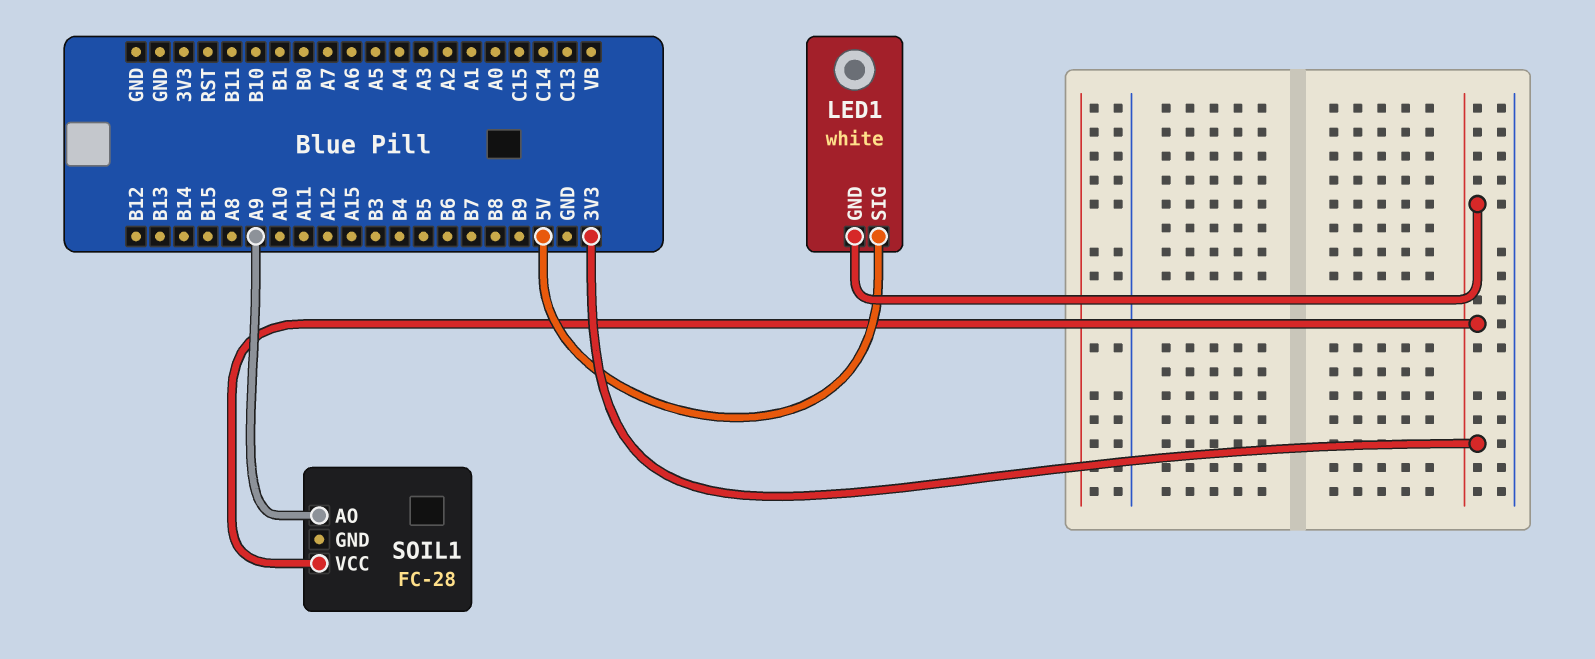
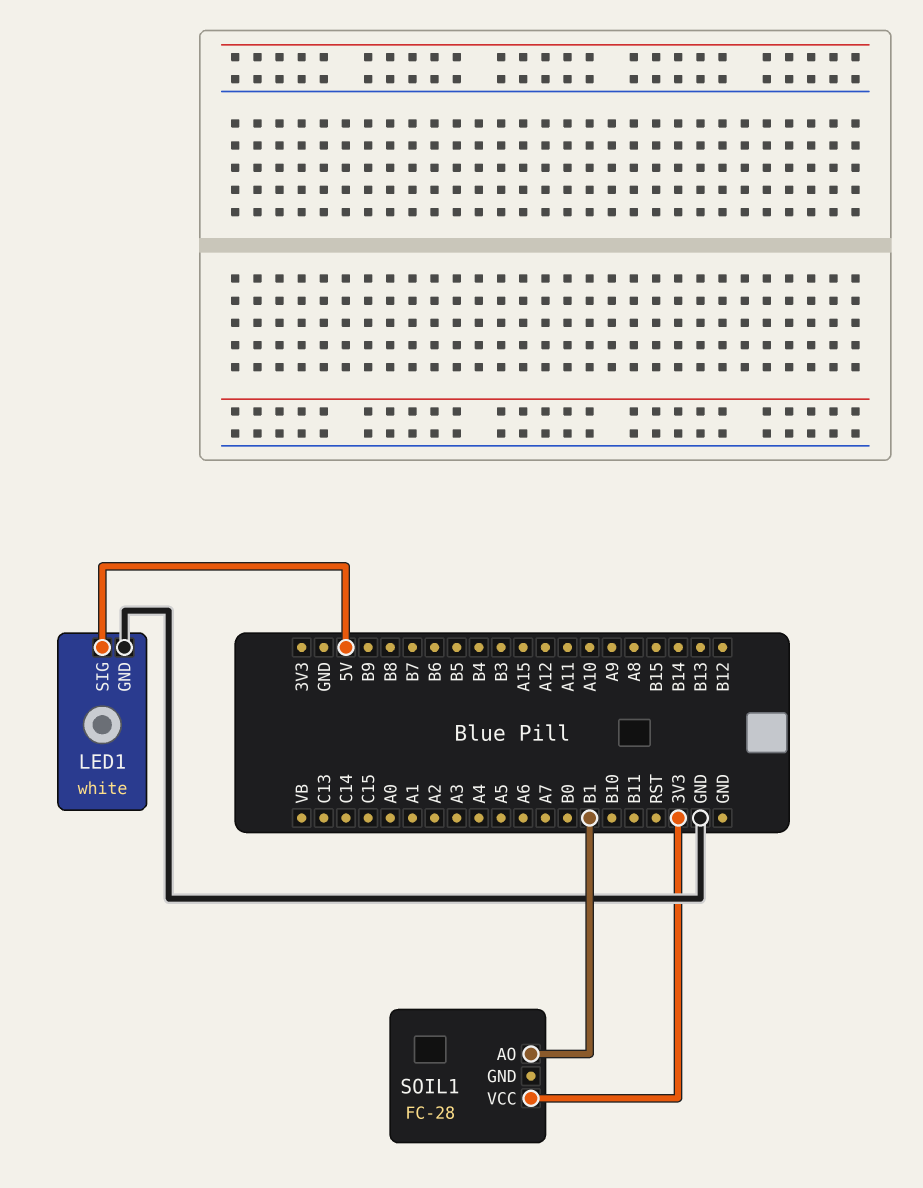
LED1 pin GND: 3V3 -> GND
SOIL1 pin AO: A9 -> B1

